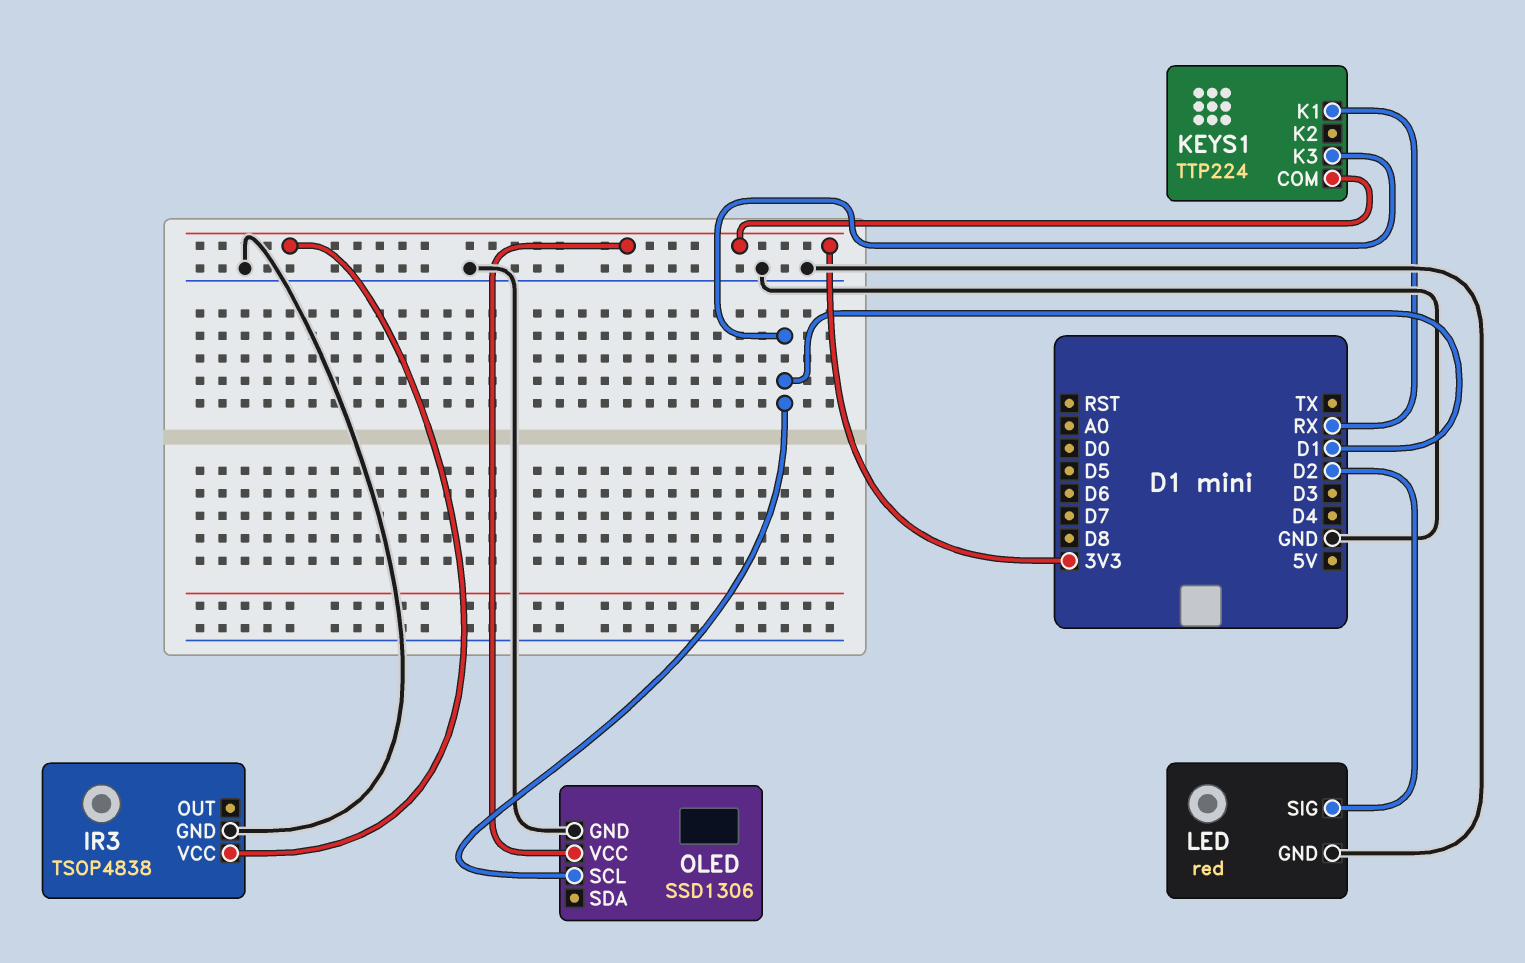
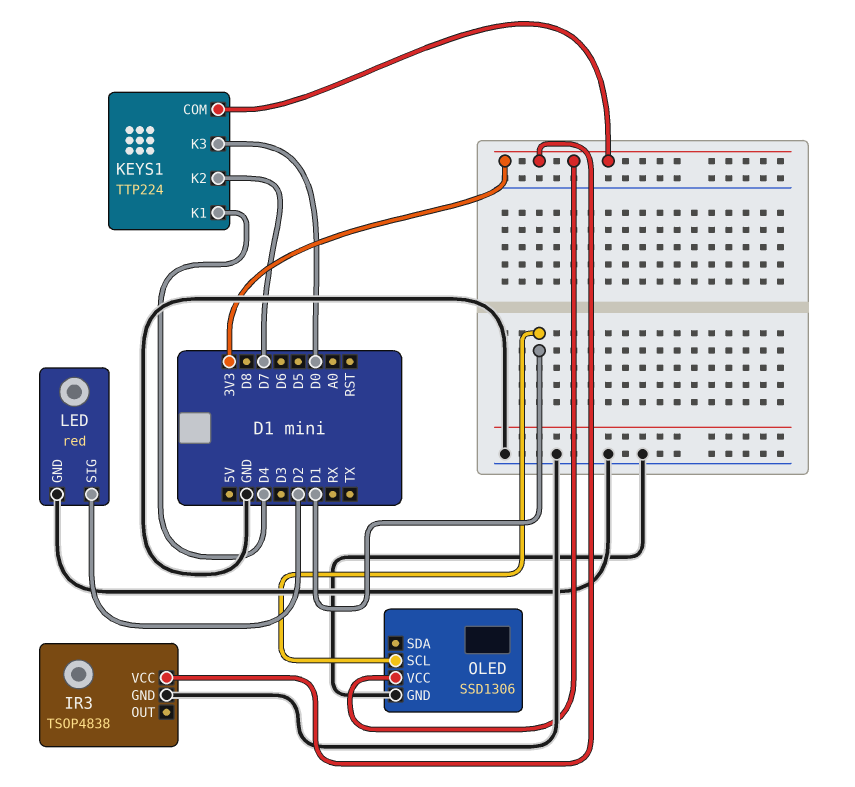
KEYS1 pin K1: RX -> D4
KEYS1 pin K2: none -> D7
KEYS1 pin K3: D1 -> D0

